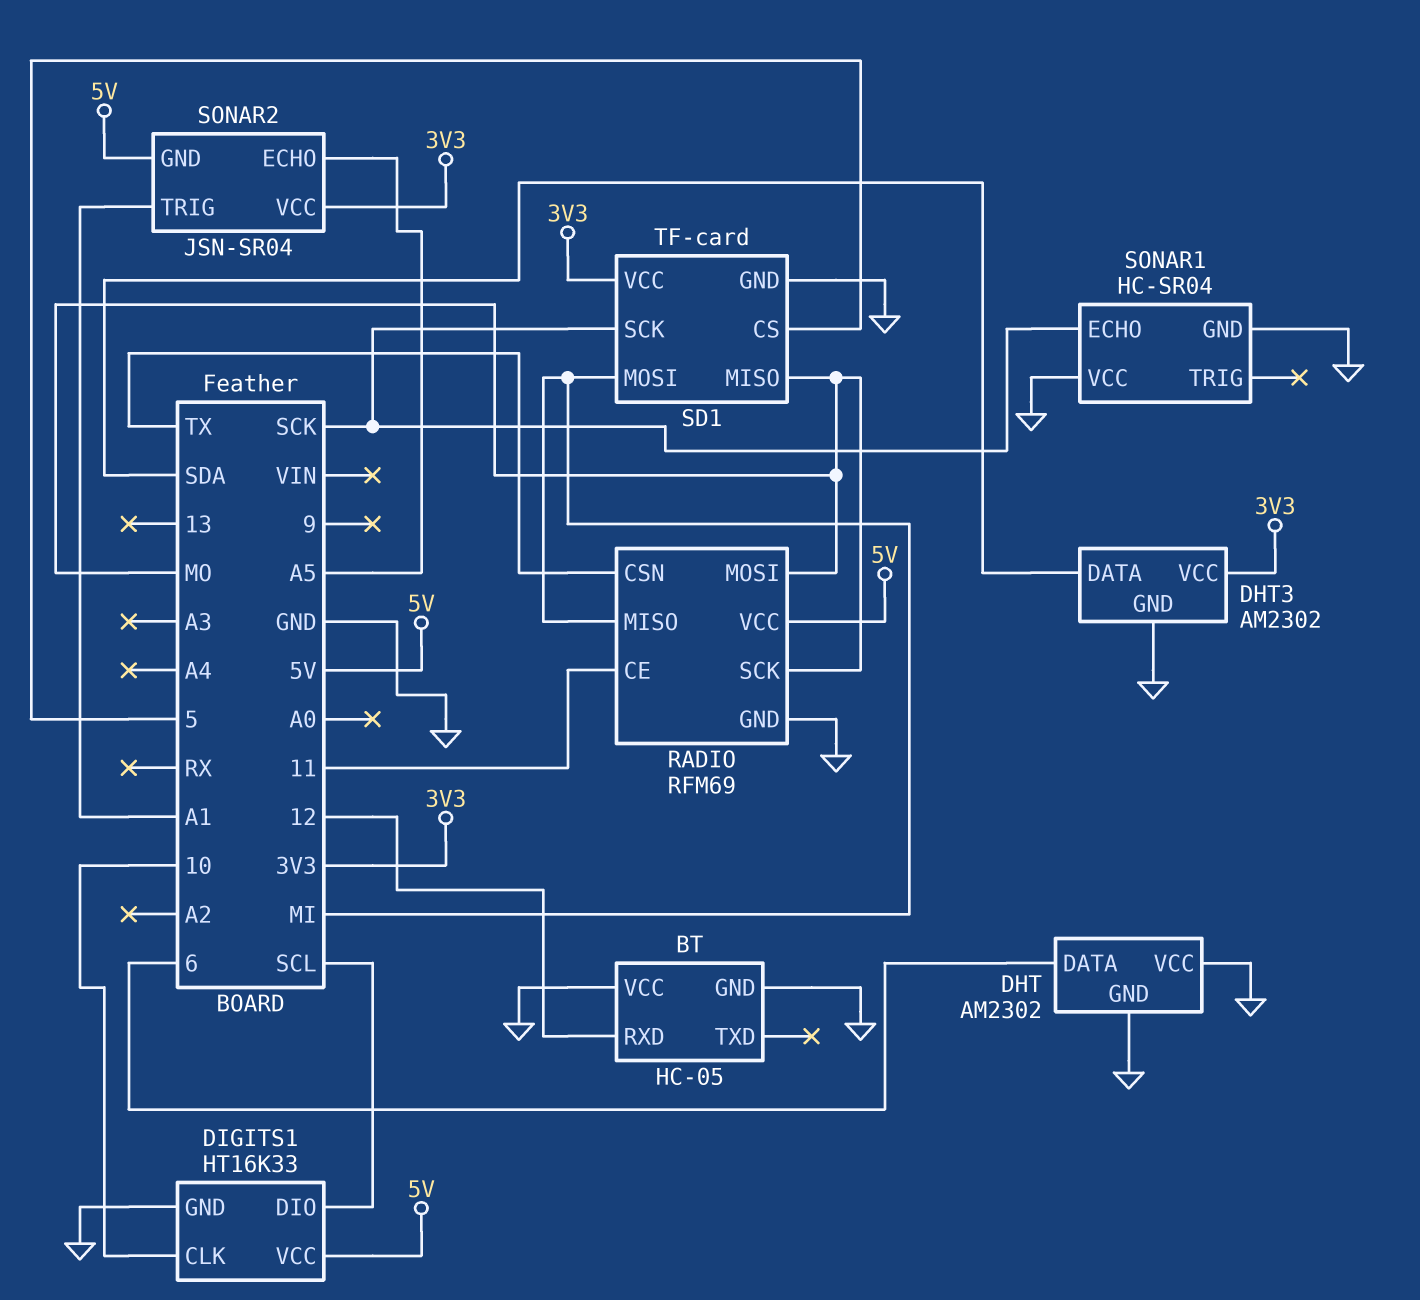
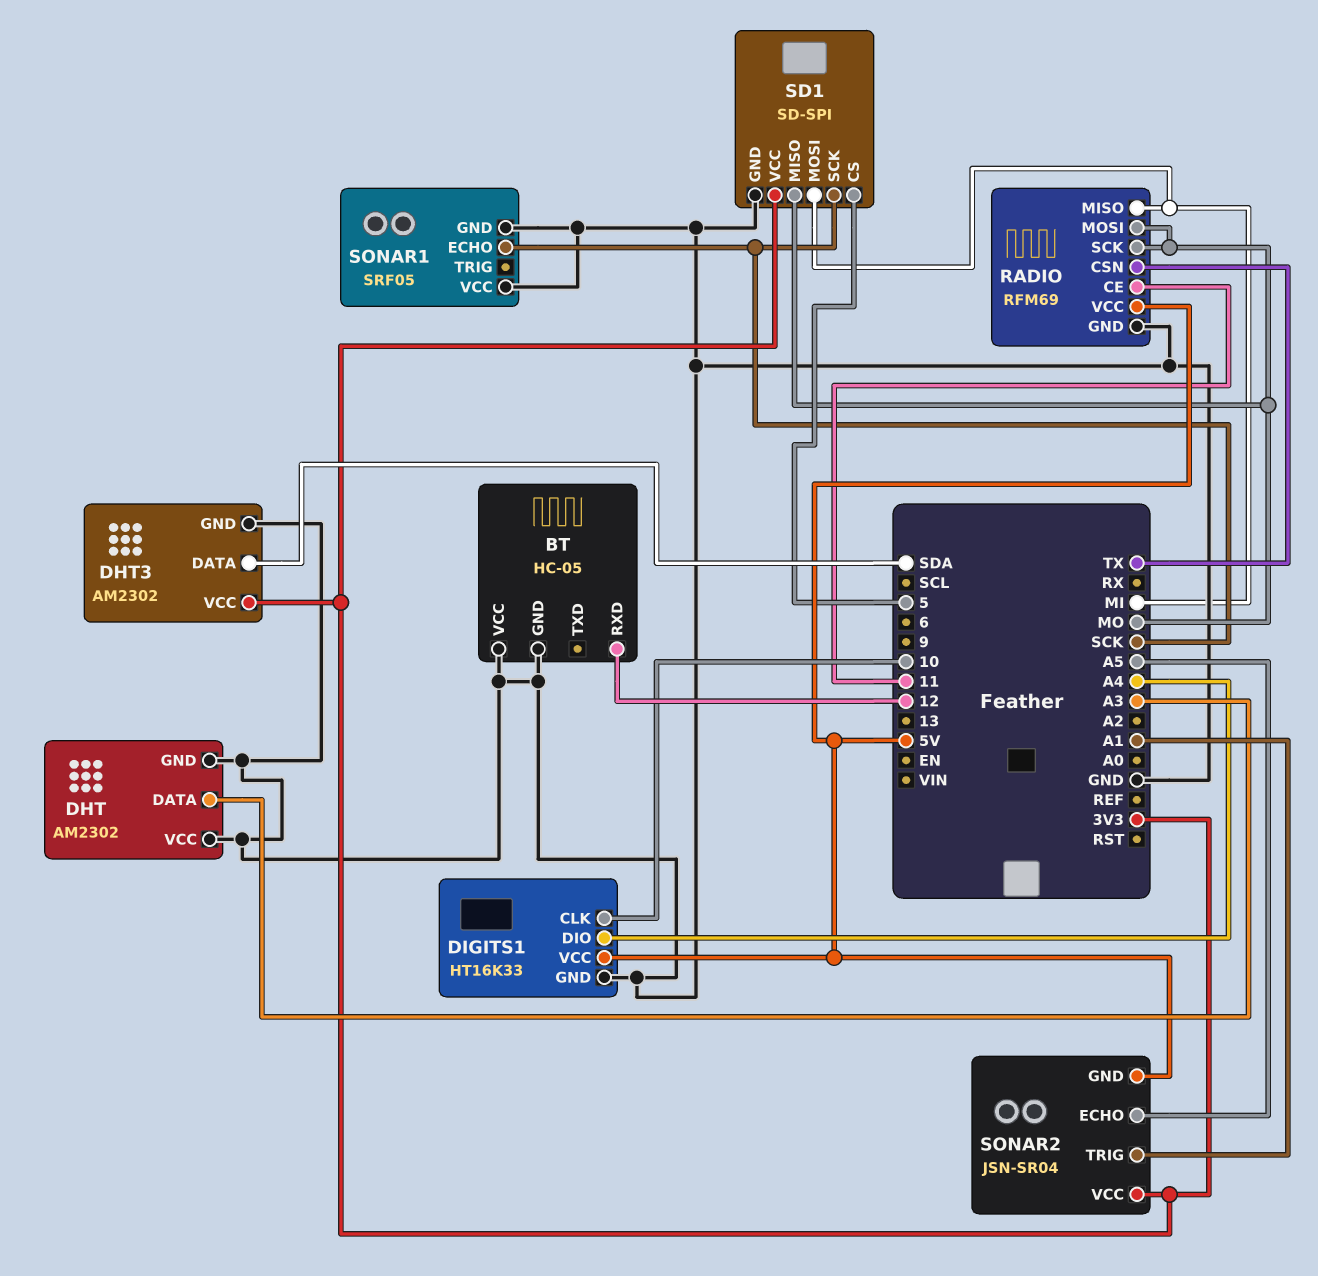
DHT pin DATA: 6 -> A3
DIGITS1 pin DIO: SCL -> A4
SD1: TF-card -> SD-SPI
SONAR1: HC-SR04 -> SRF05

